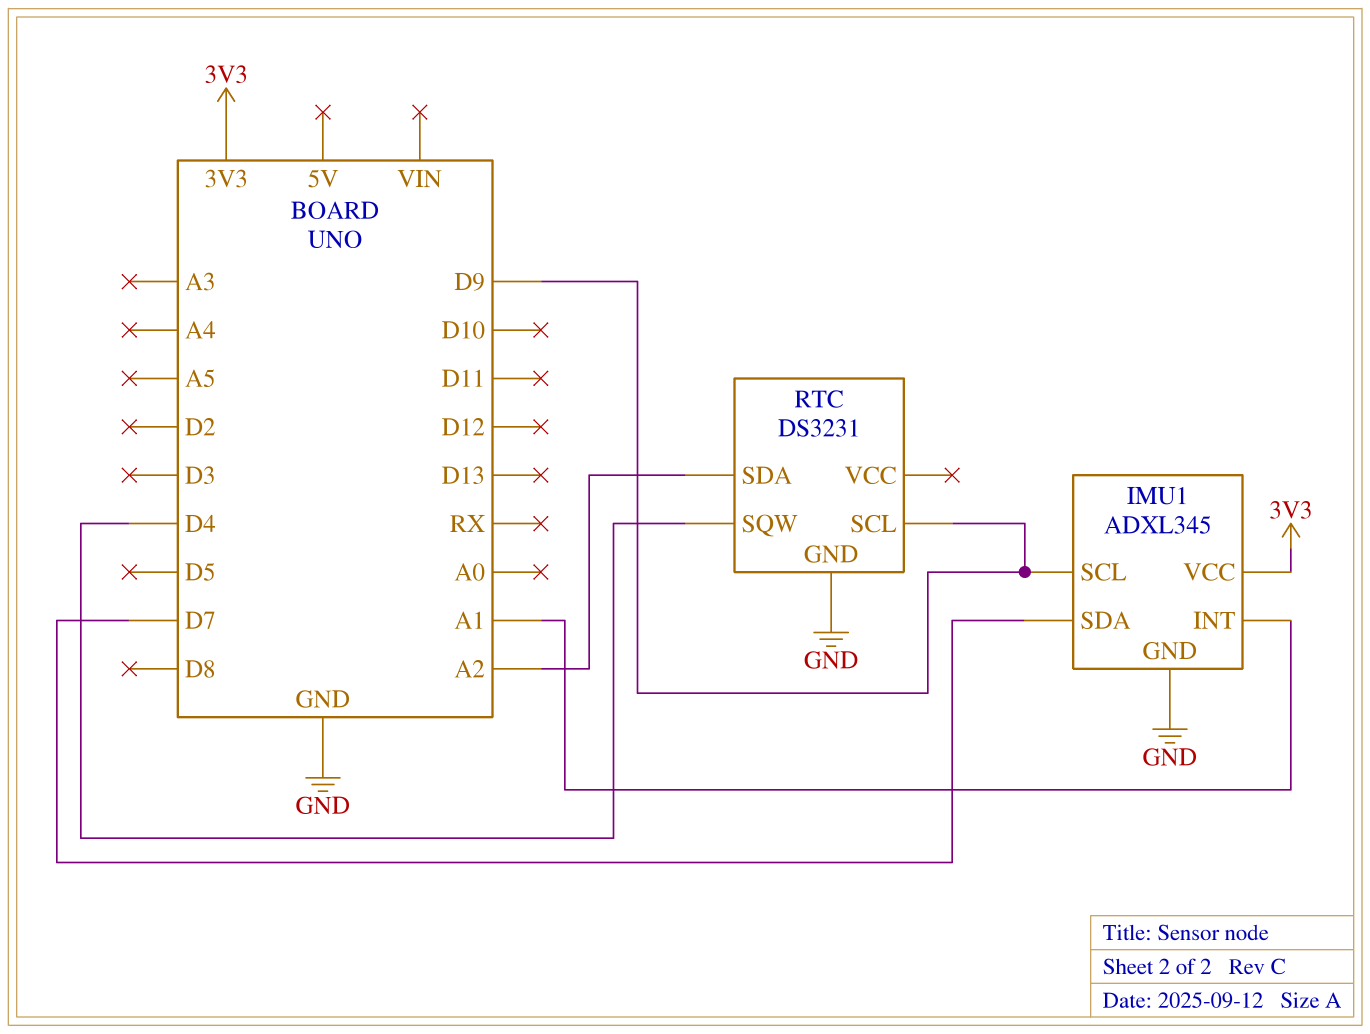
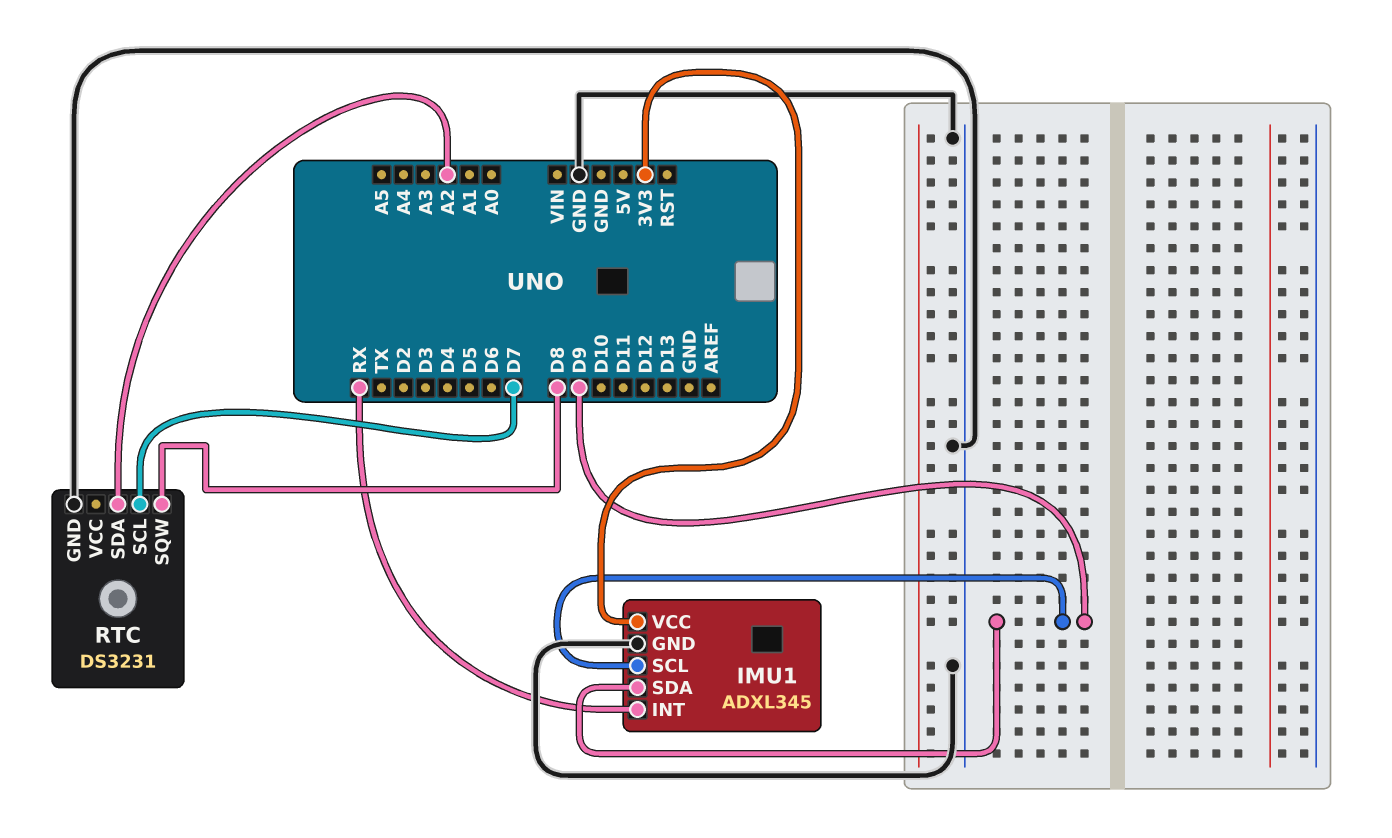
IMU1 pin INT: A1 -> RX
IMU1 pin SDA: D7 -> D9
RTC pin SCL: D9 -> D7
RTC pin SQW: D4 -> D8

